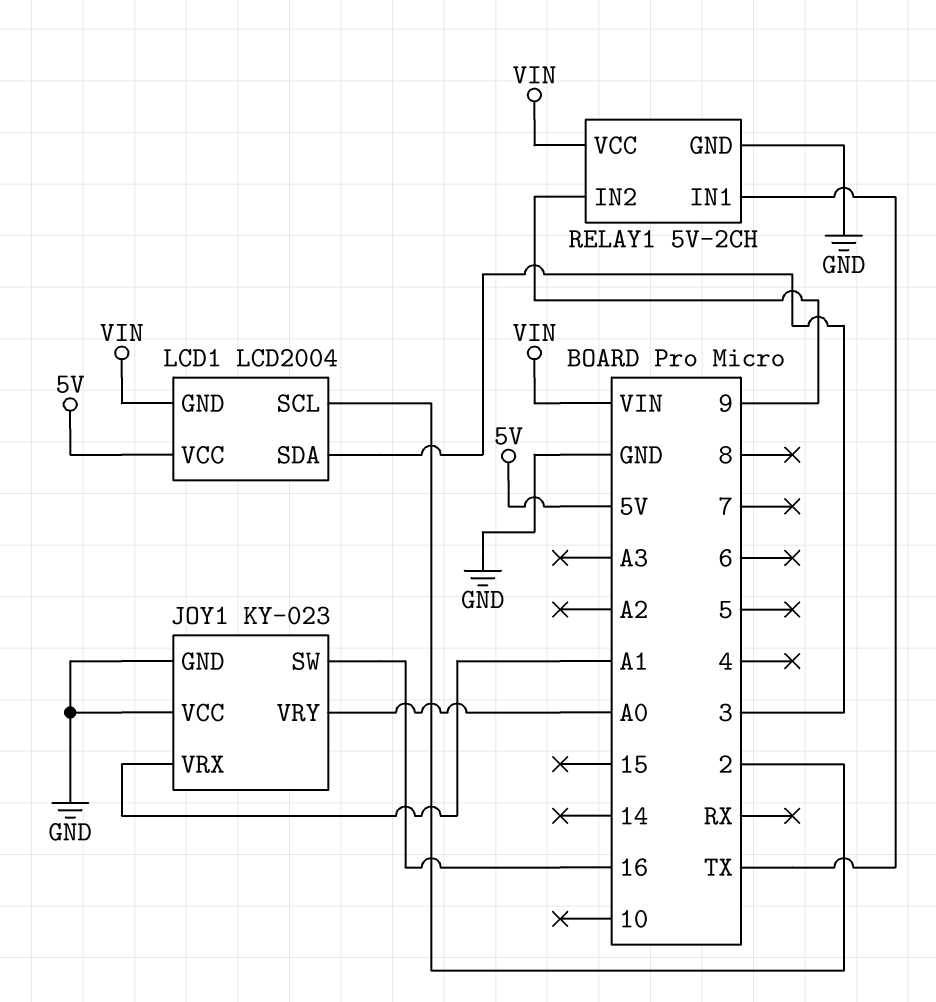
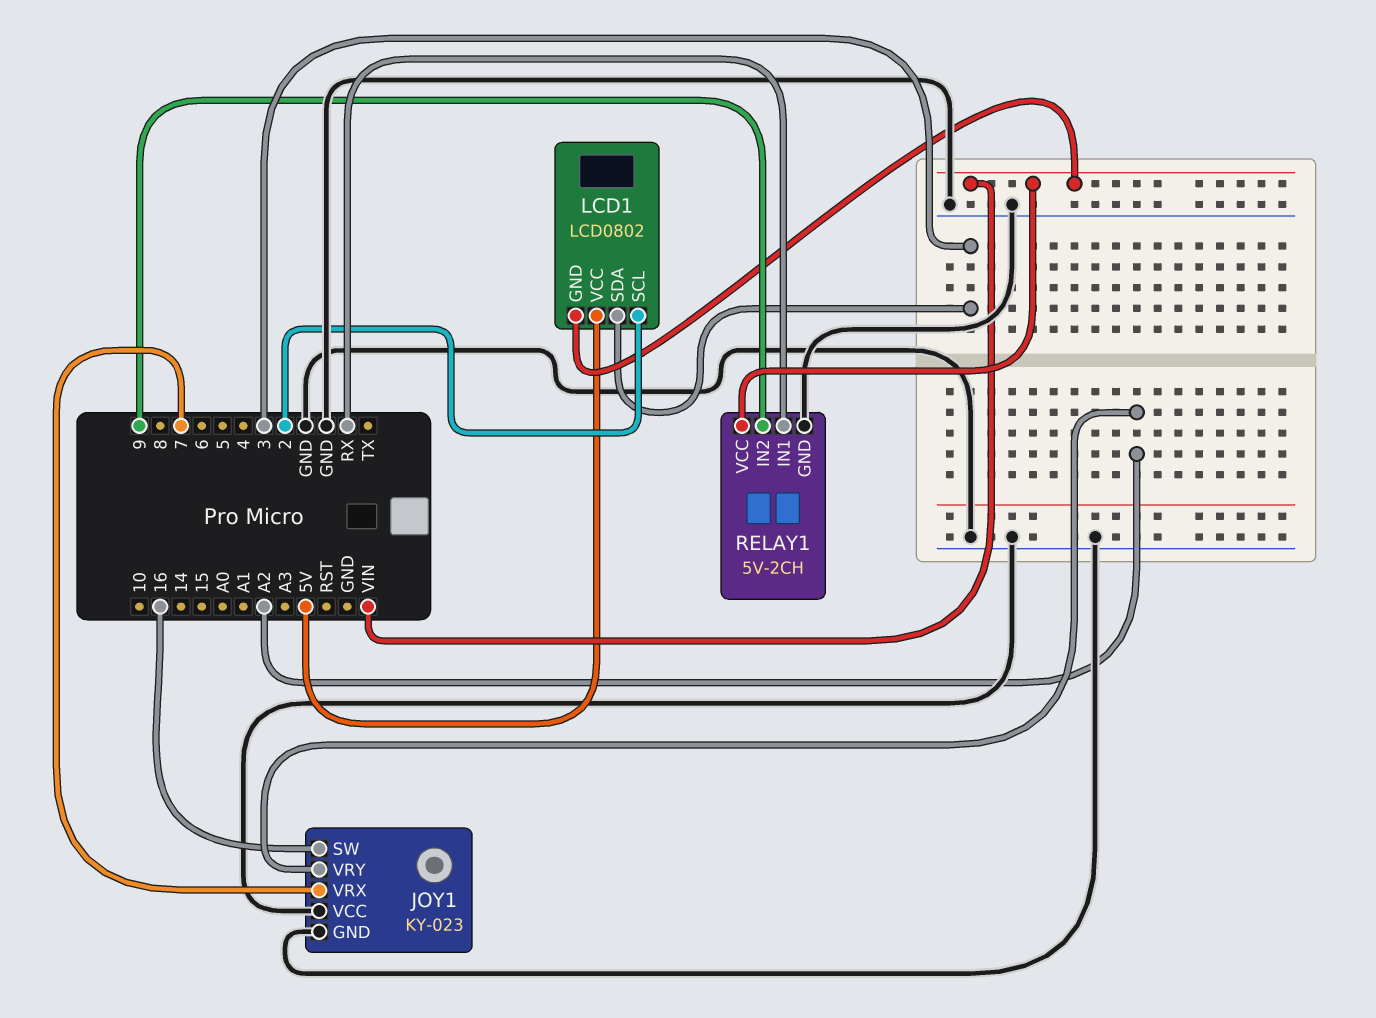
JOY1 pin VRX: A1 -> 7
JOY1 pin VRY: A0 -> A2
LCD1: LCD2004 -> LCD0802
RELAY1 pin IN1: TX -> RX

